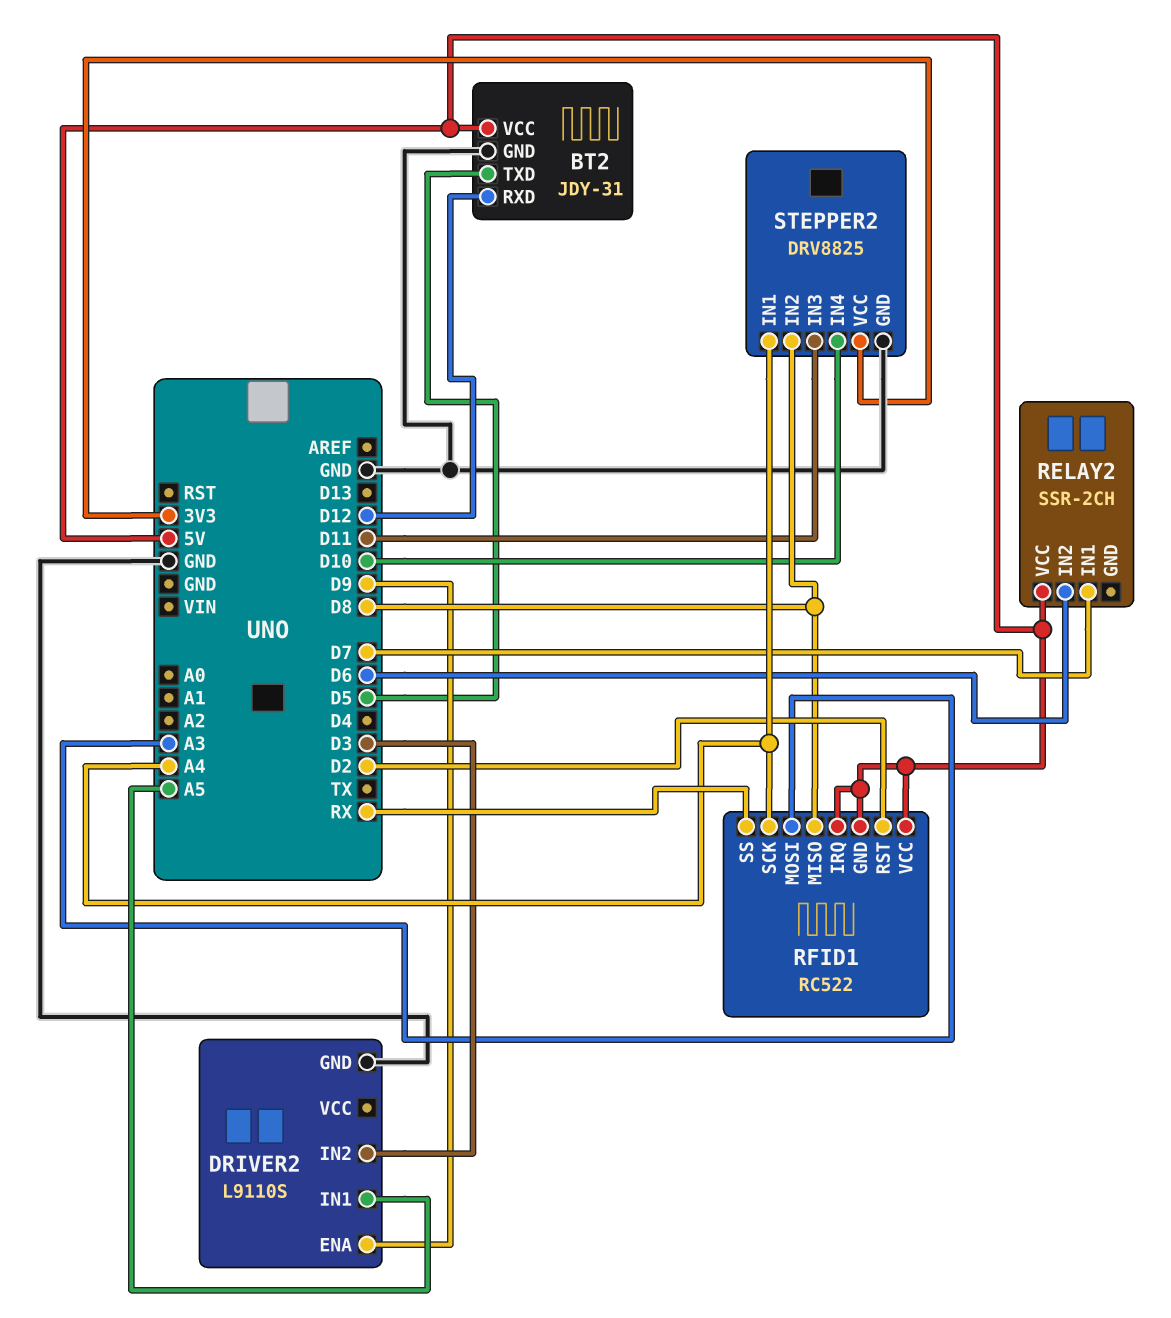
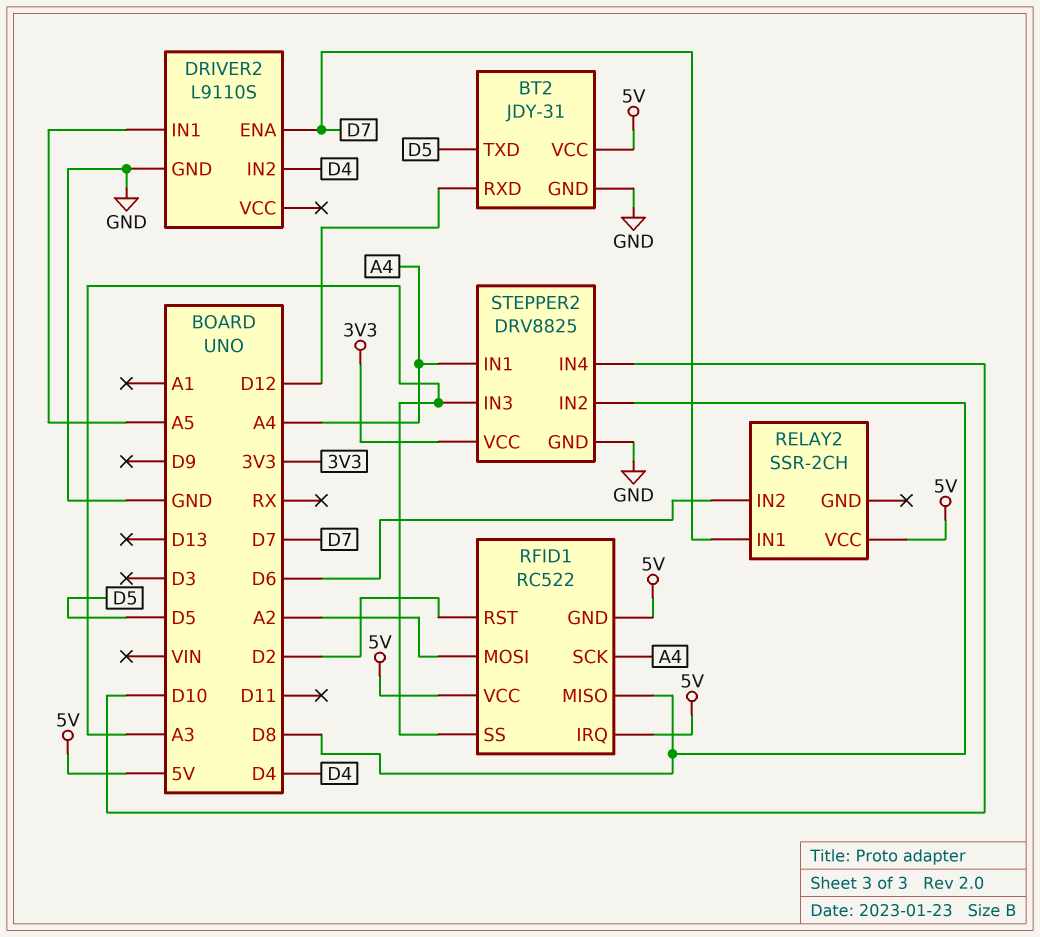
DRIVER2 pin ENA: D9 -> D7
DRIVER2 pin IN2: D3 -> D4
RFID1 pin MOSI: A3 -> A2
RFID1 pin SS: RX -> A3
STEPPER2 pin IN3: D11 -> A3

